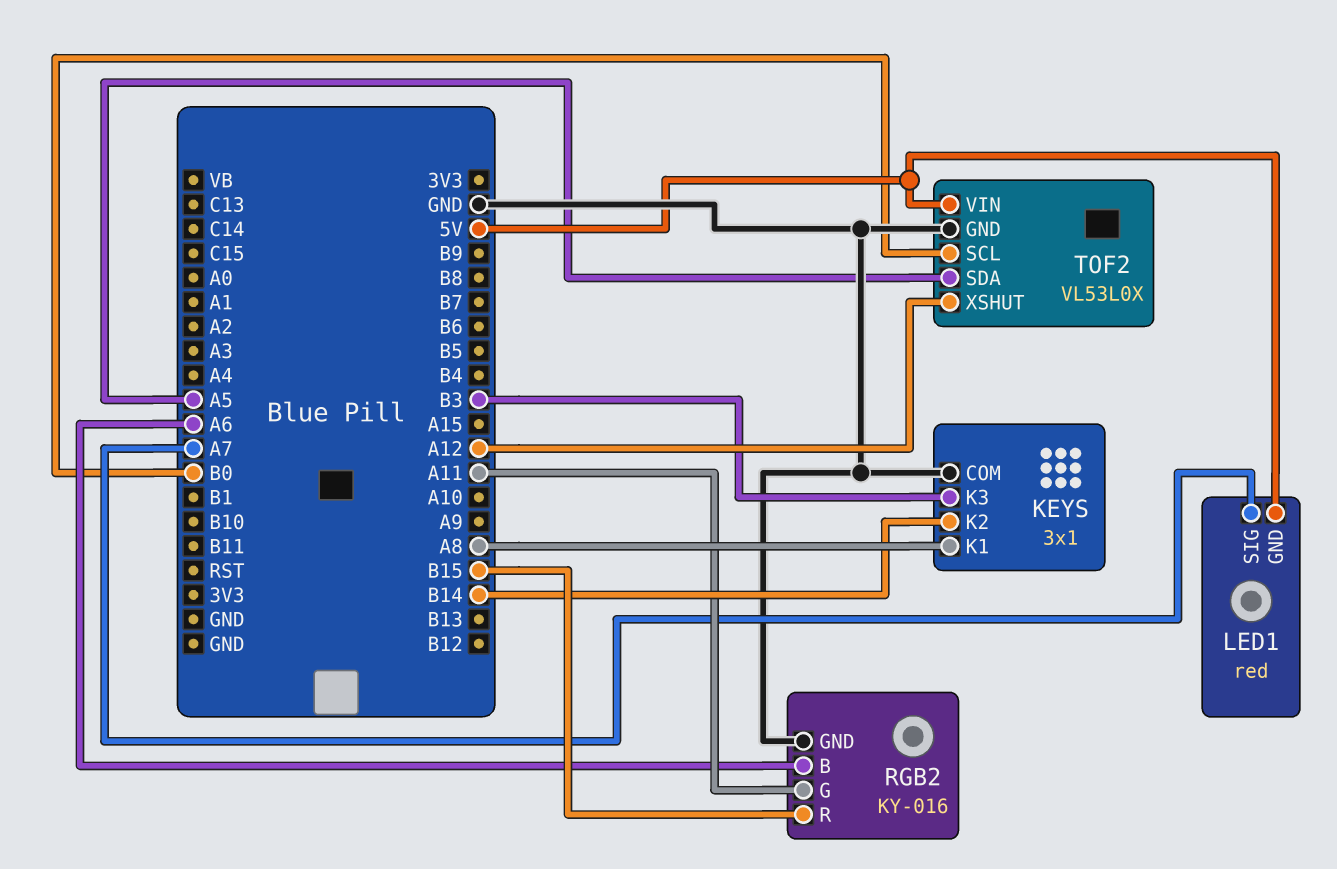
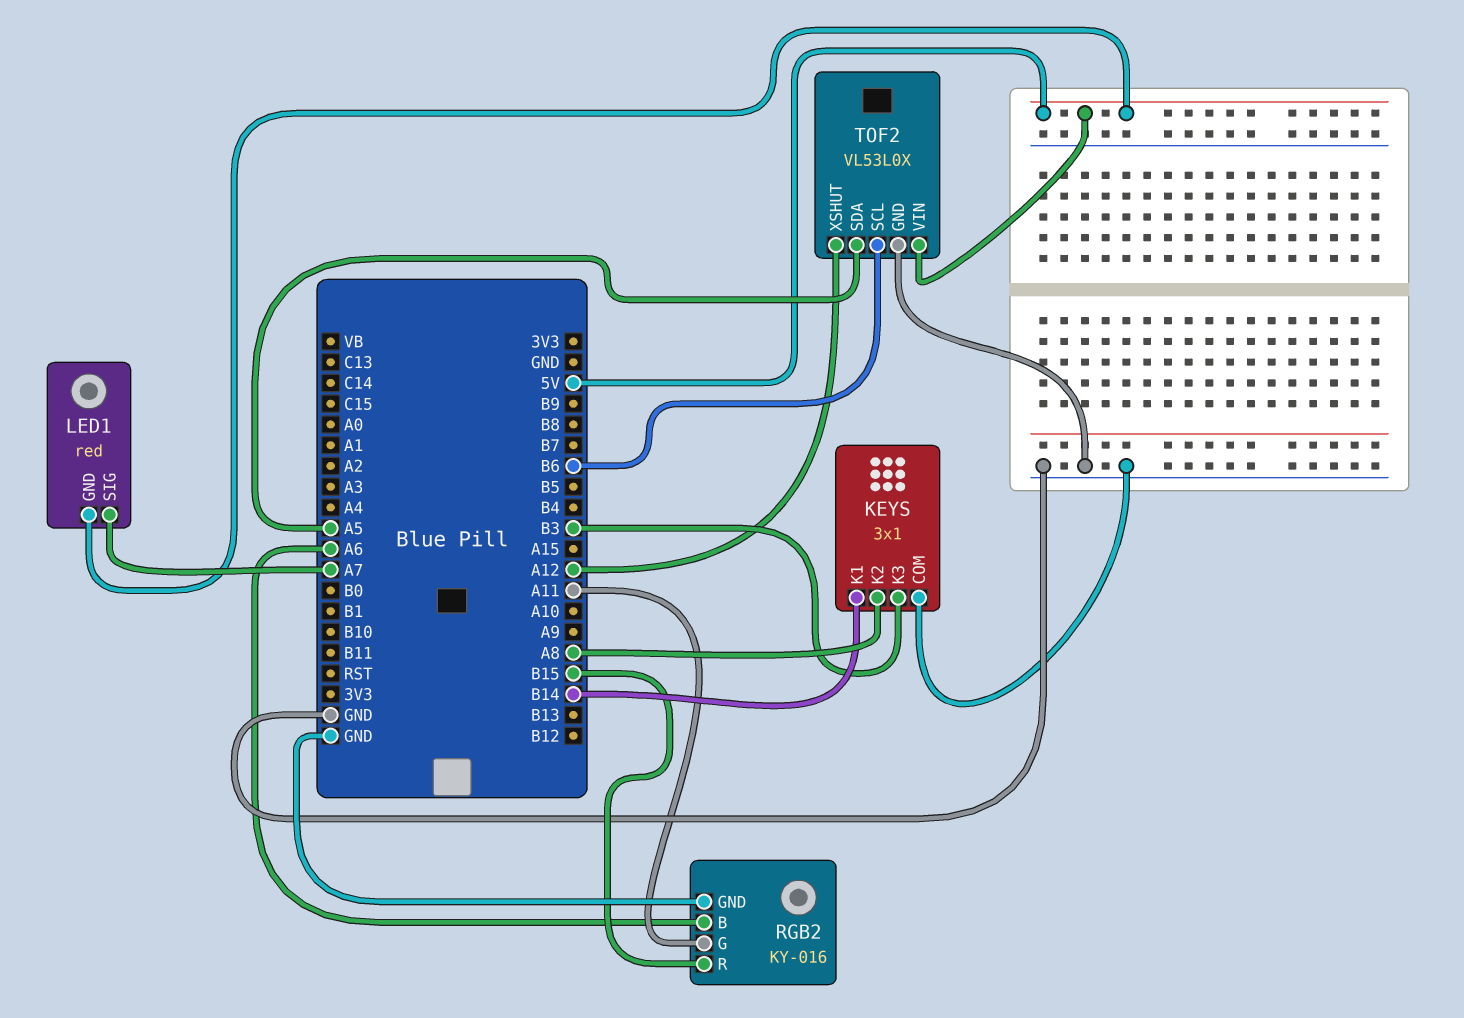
KEYS pin K1: A8 -> B14
KEYS pin K2: B14 -> A8
TOF2 pin SCL: B0 -> B6

